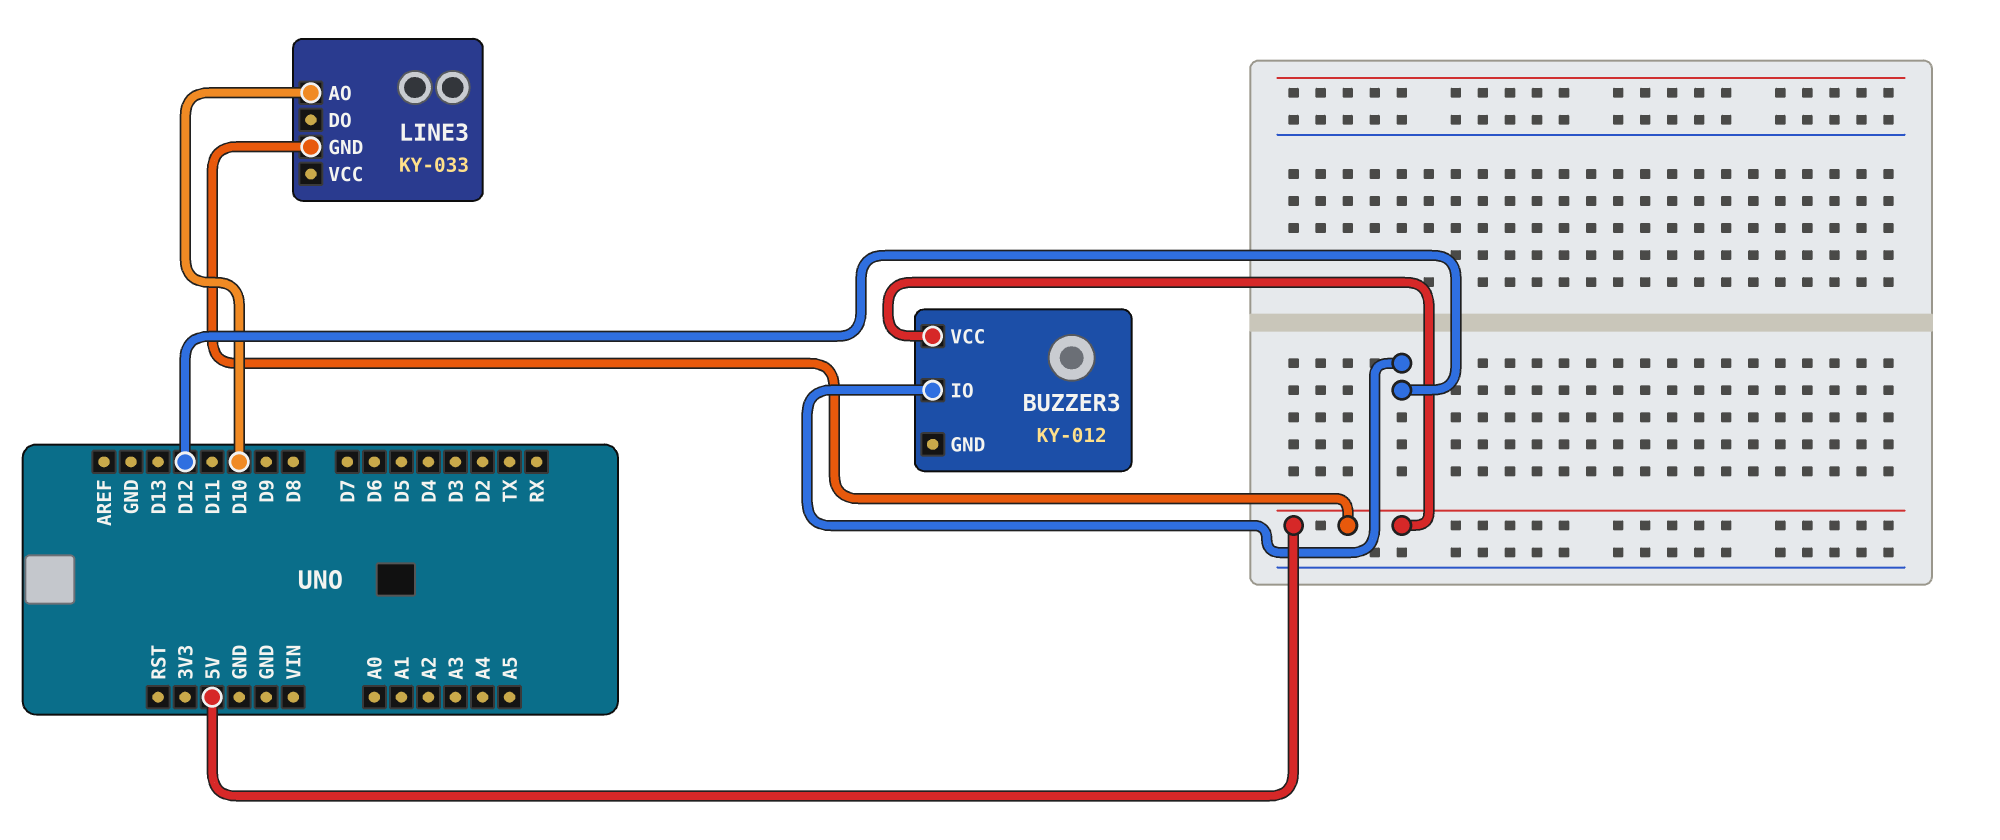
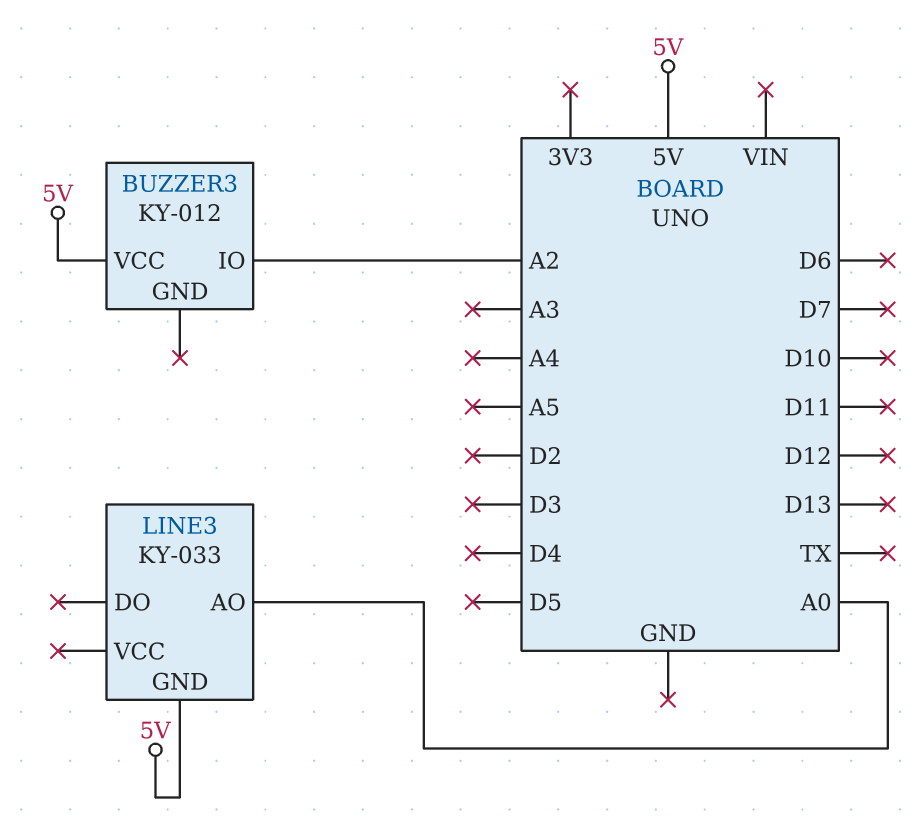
BUZZER3 pin IO: D12 -> A2
LINE3 pin AO: D10 -> A0

